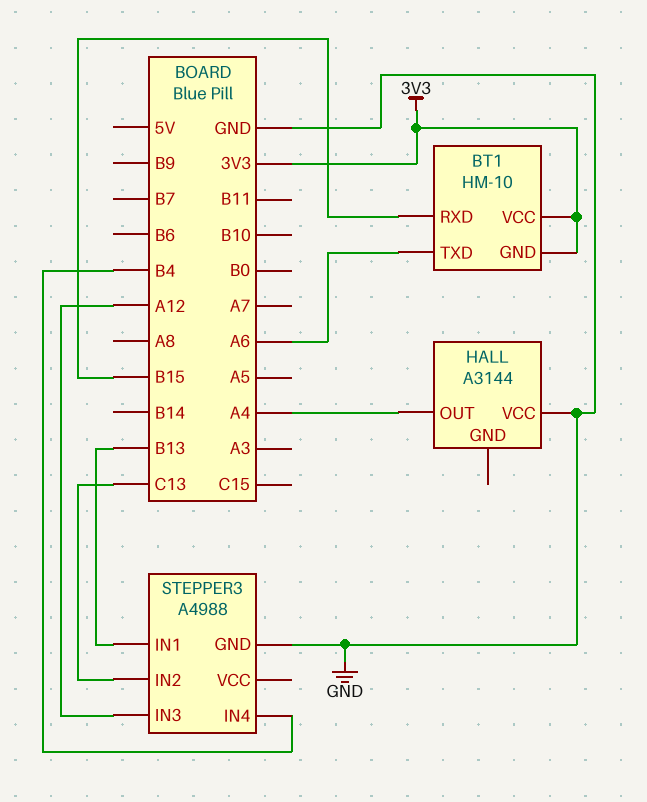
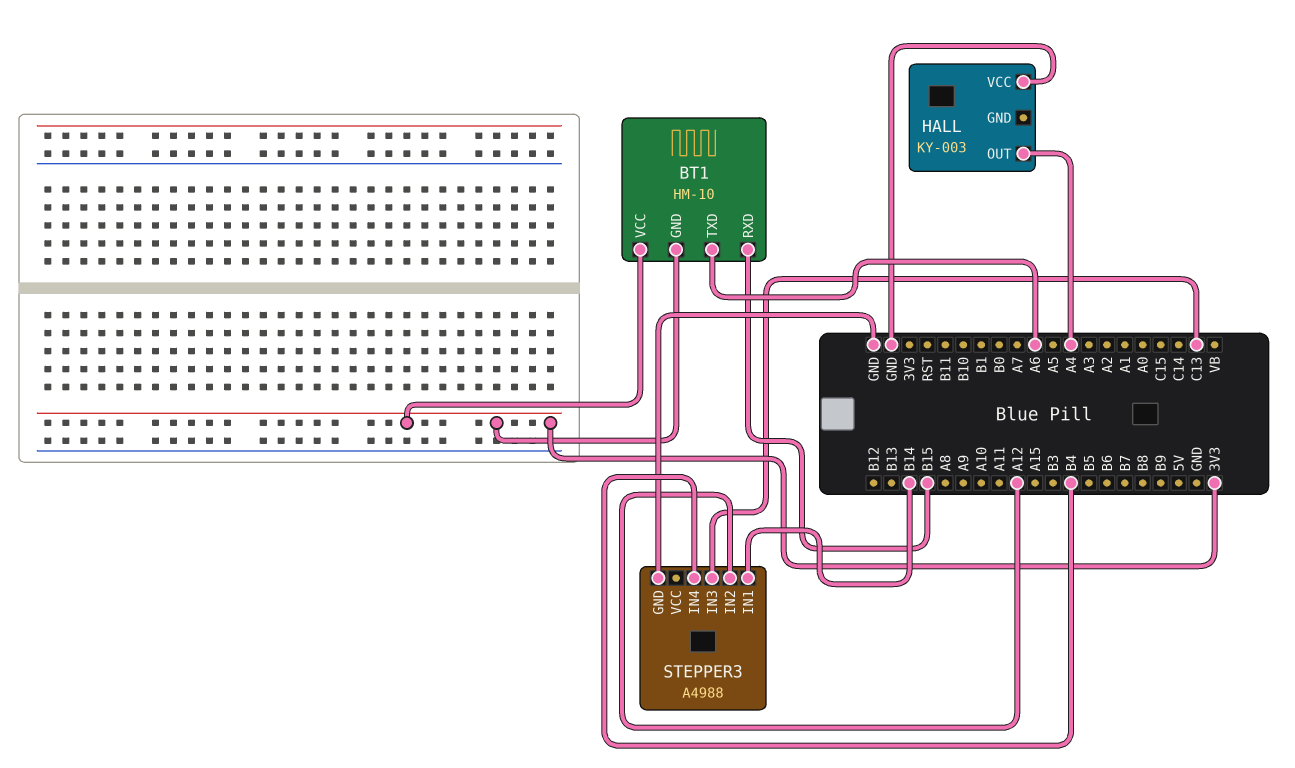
HALL: A3144 -> KY-003
STEPPER3 pin IN1: B13 -> B14
STEPPER3 pin IN2: C13 -> A12
STEPPER3 pin IN3: A12 -> C13

